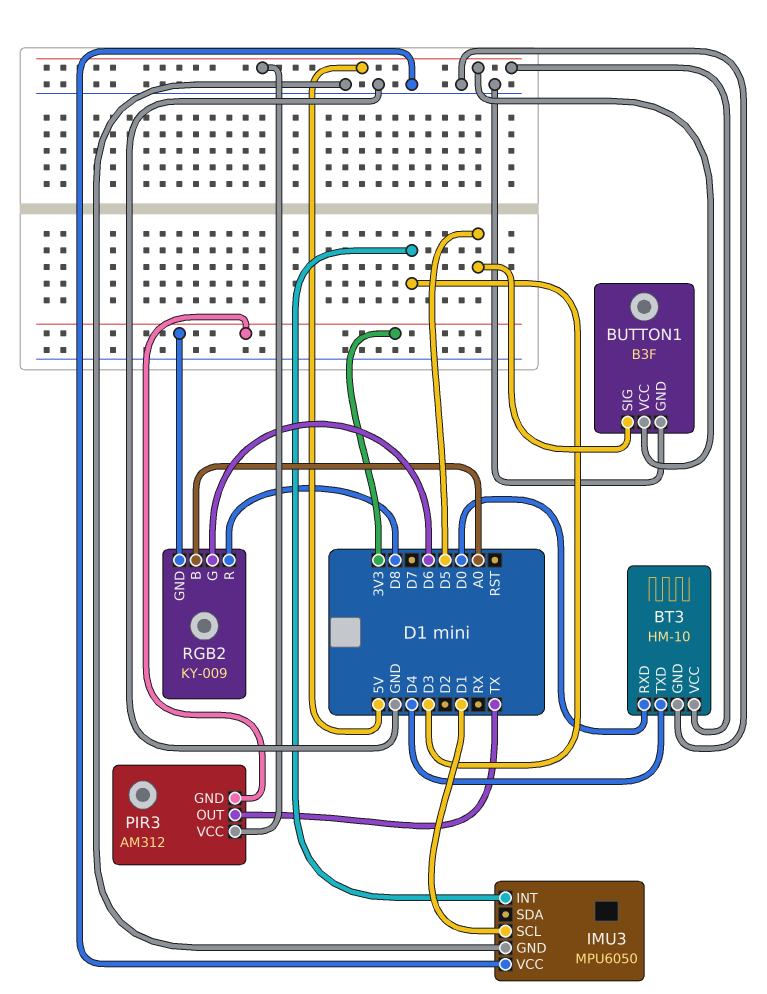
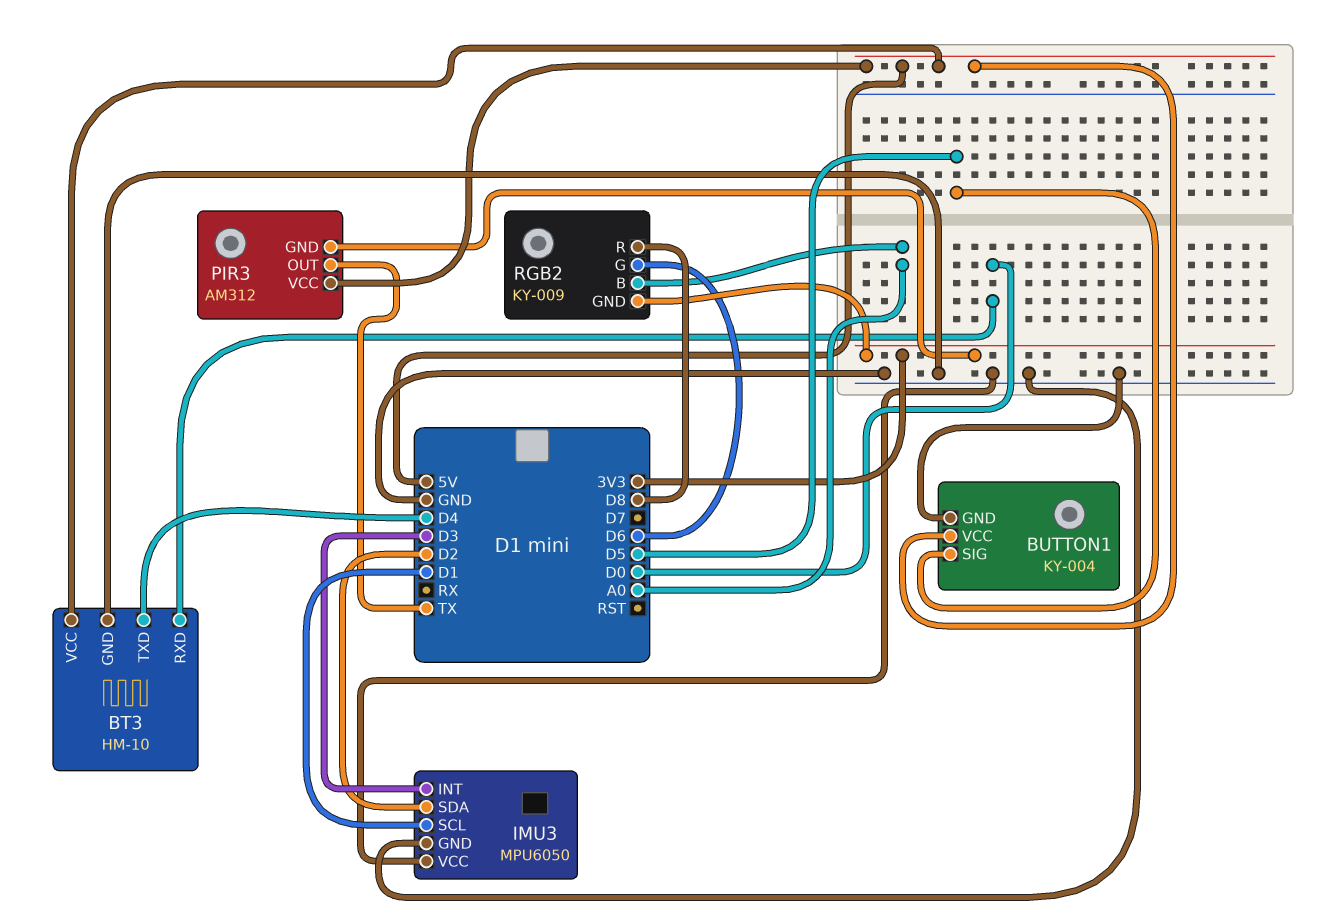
BUTTON1: B3F -> KY-004
IMU3 pin SDA: none -> D2

